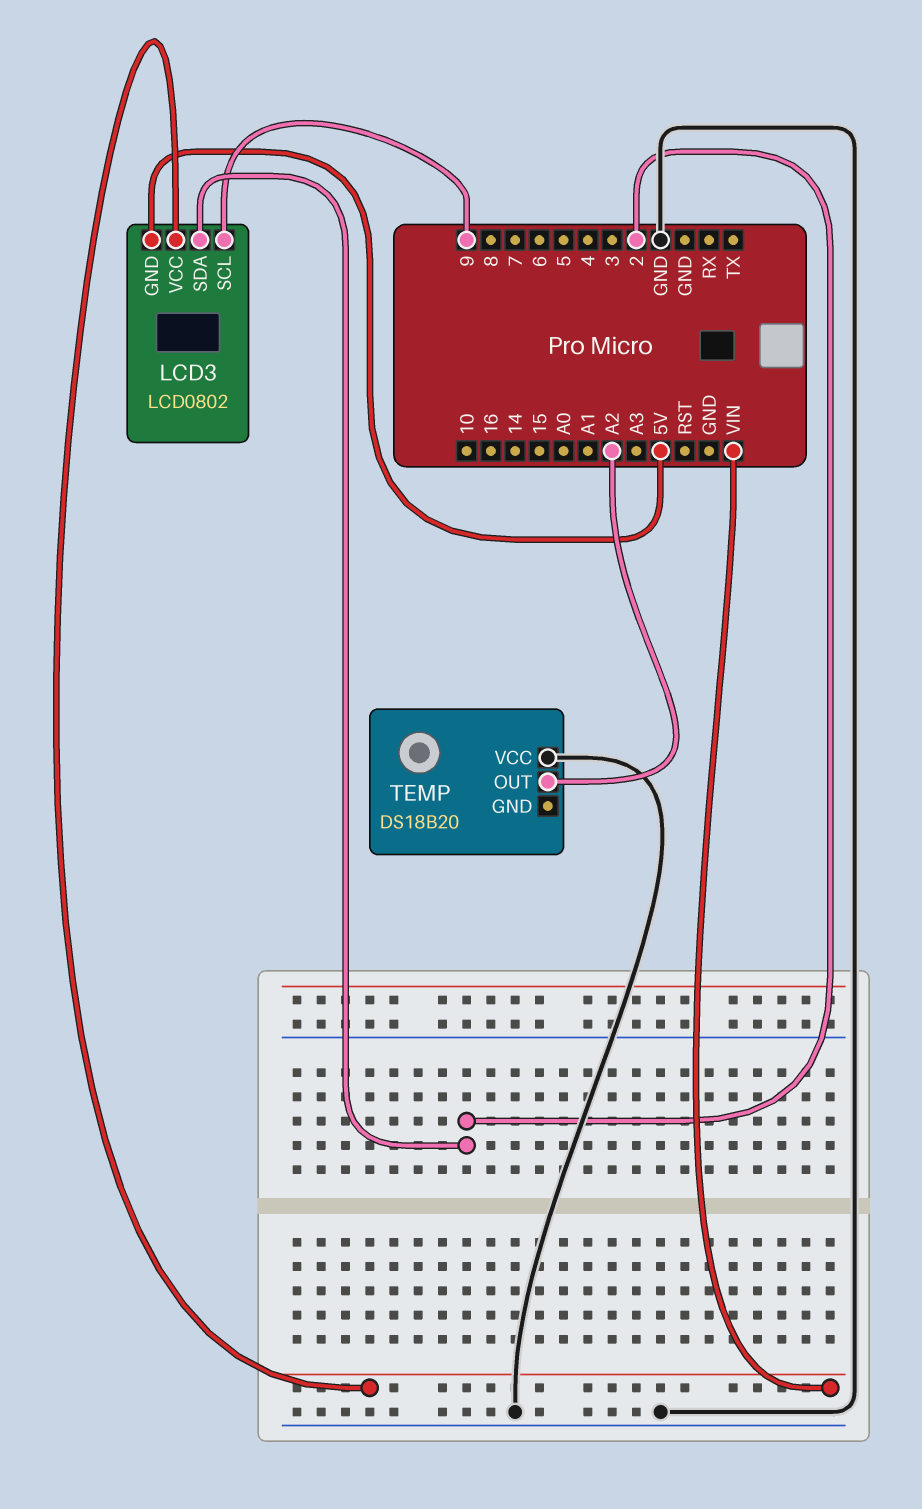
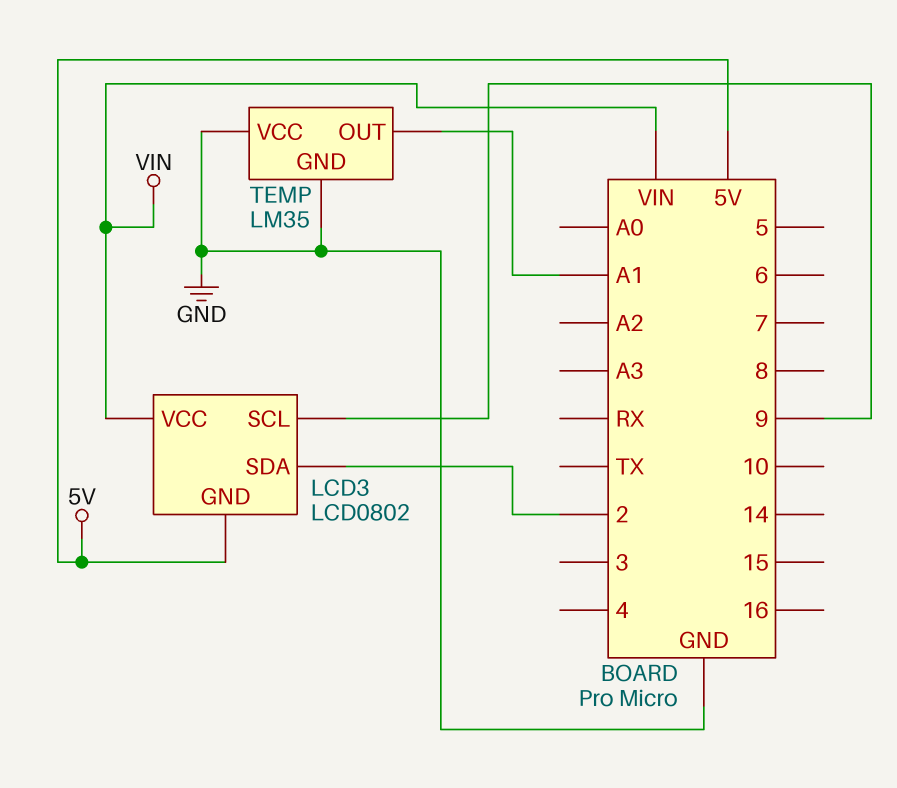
TEMP: DS18B20 -> LM35
TEMP pin GND: none -> GND
TEMP pin OUT: A2 -> A1

